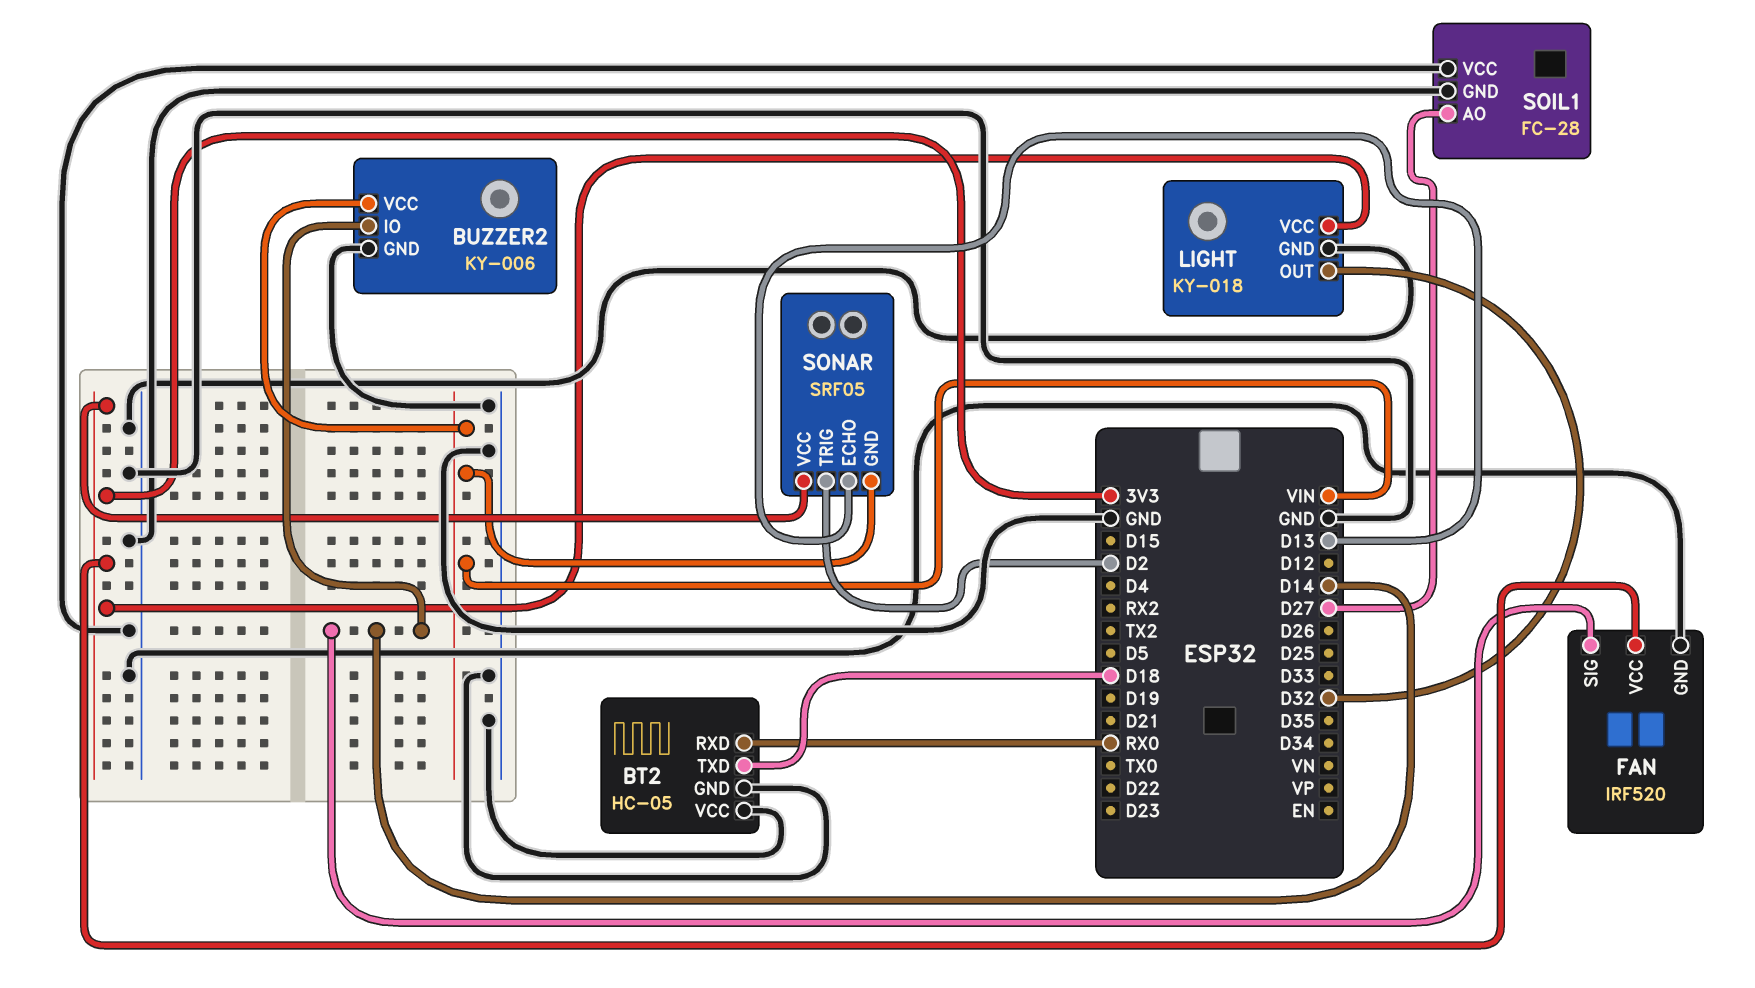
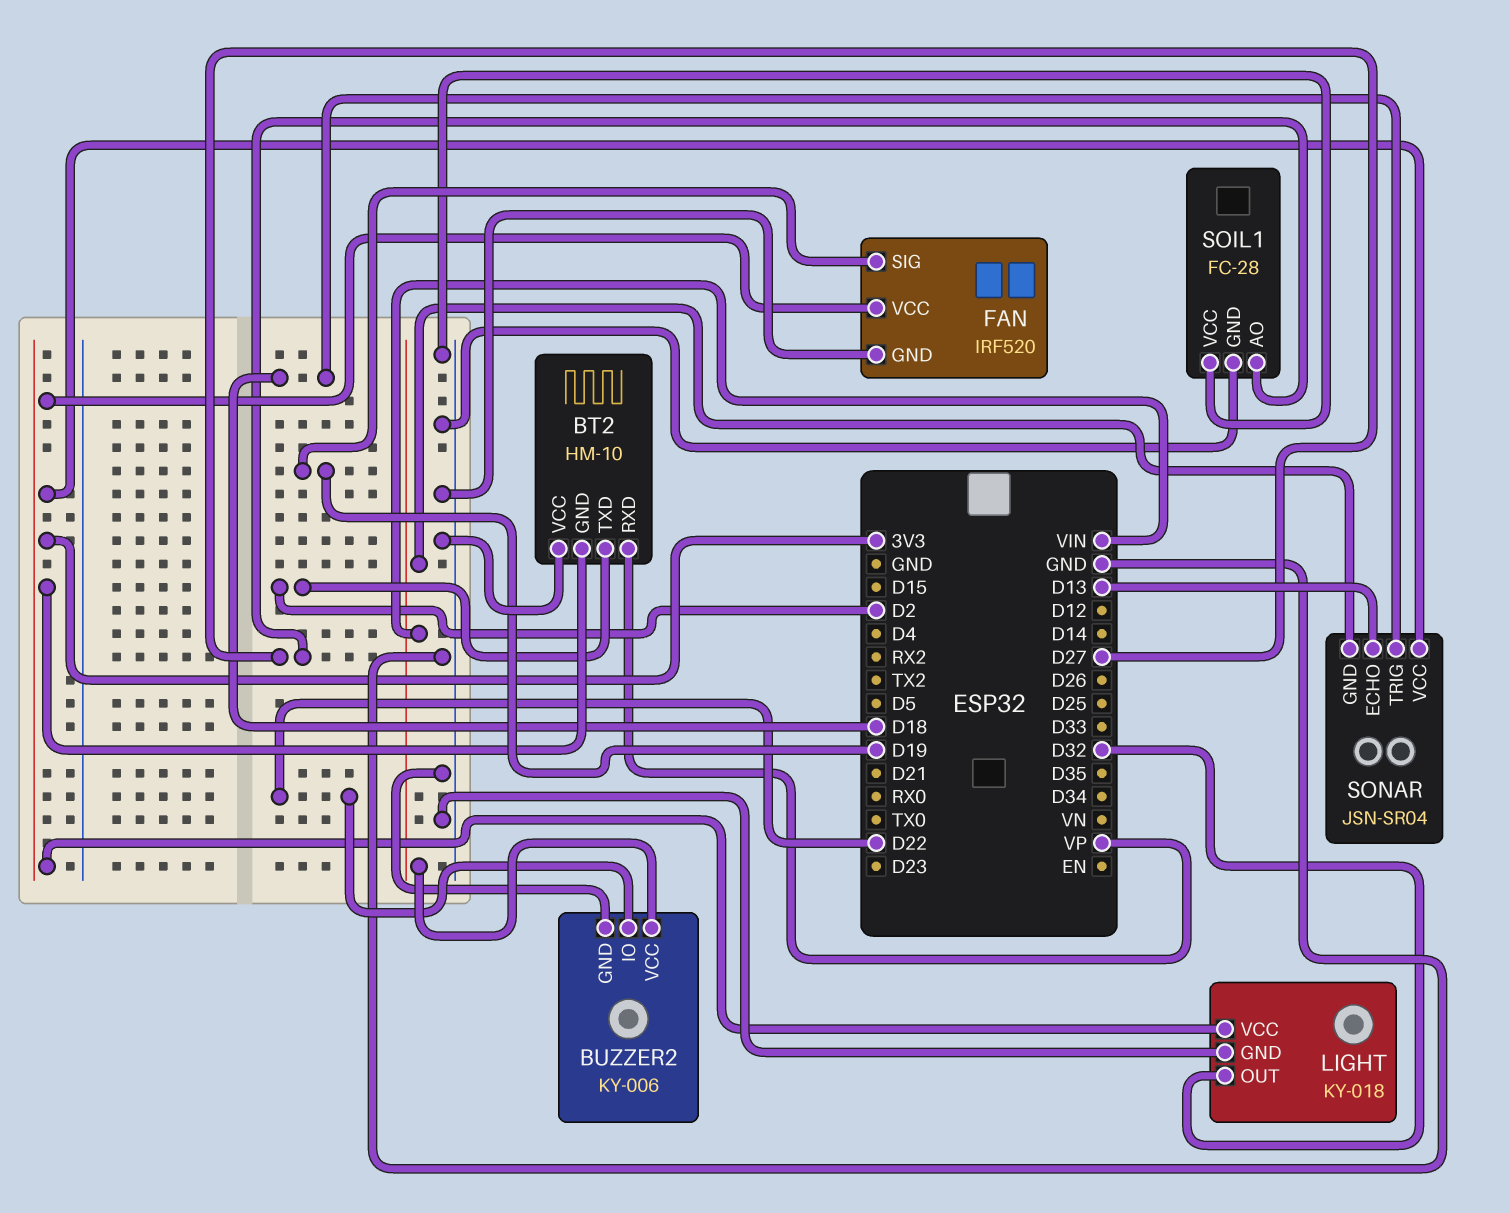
BT2: HC-05 -> HM-10
BT2 pin GND: GND -> 3V3
BT2 pin RXD: RX0 -> VP
BT2 pin TXD: D18 -> D2
BUZZER2 pin IO: D14 -> D22
FAN pin SIG: D14 -> D19
SONAR: SRF05 -> JSN-SR04
SONAR pin TRIG: D2 -> D18

